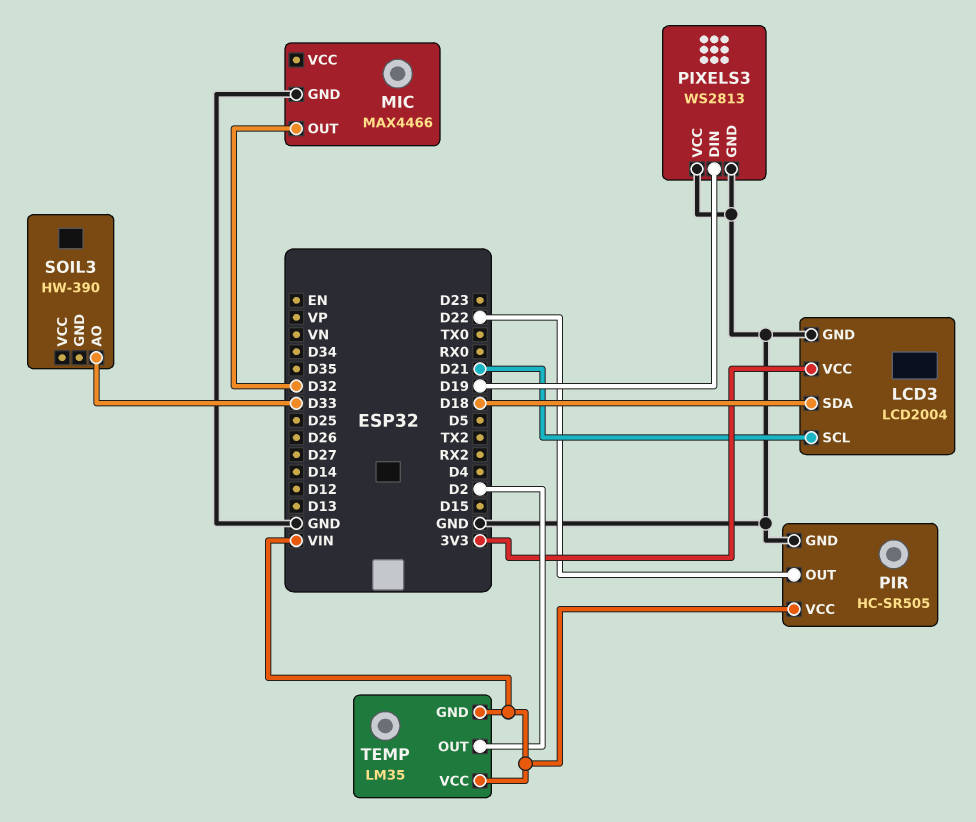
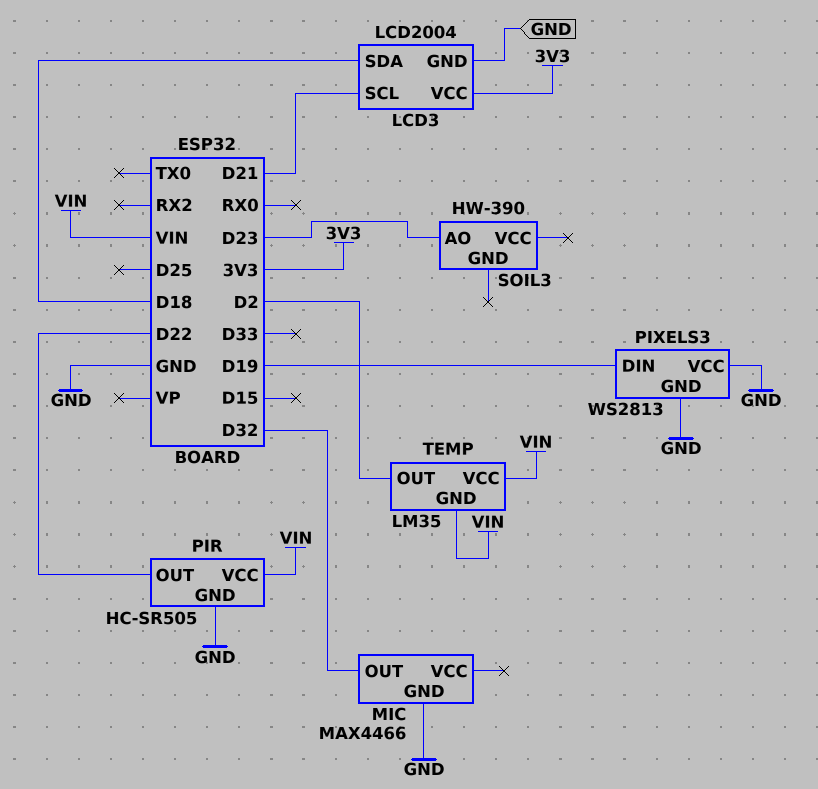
SOIL3 pin AO: D33 -> D23

